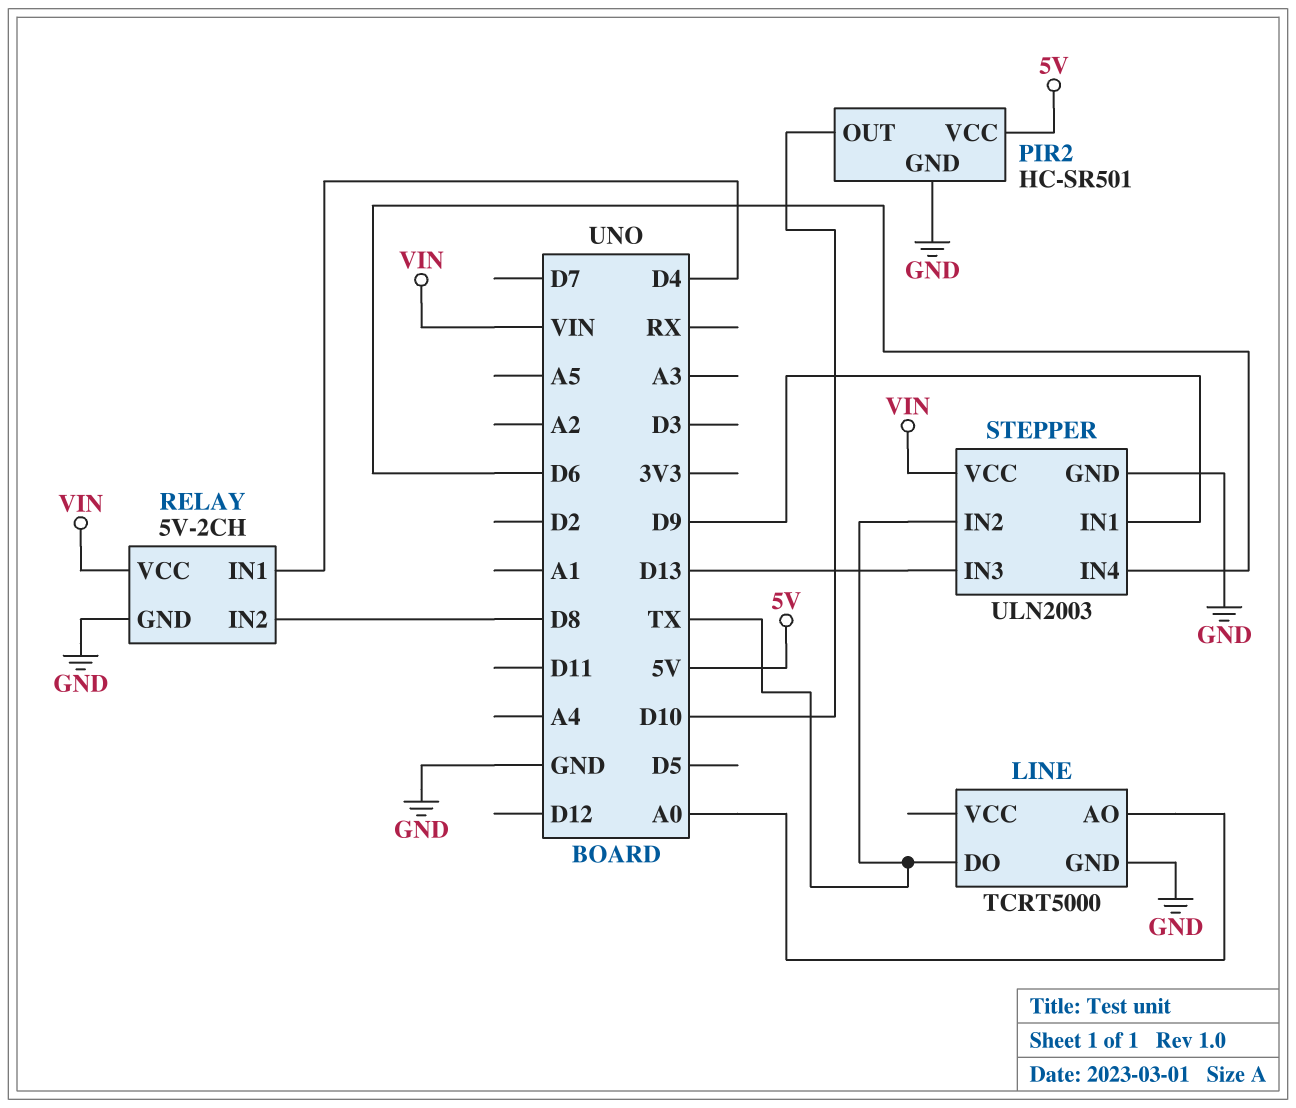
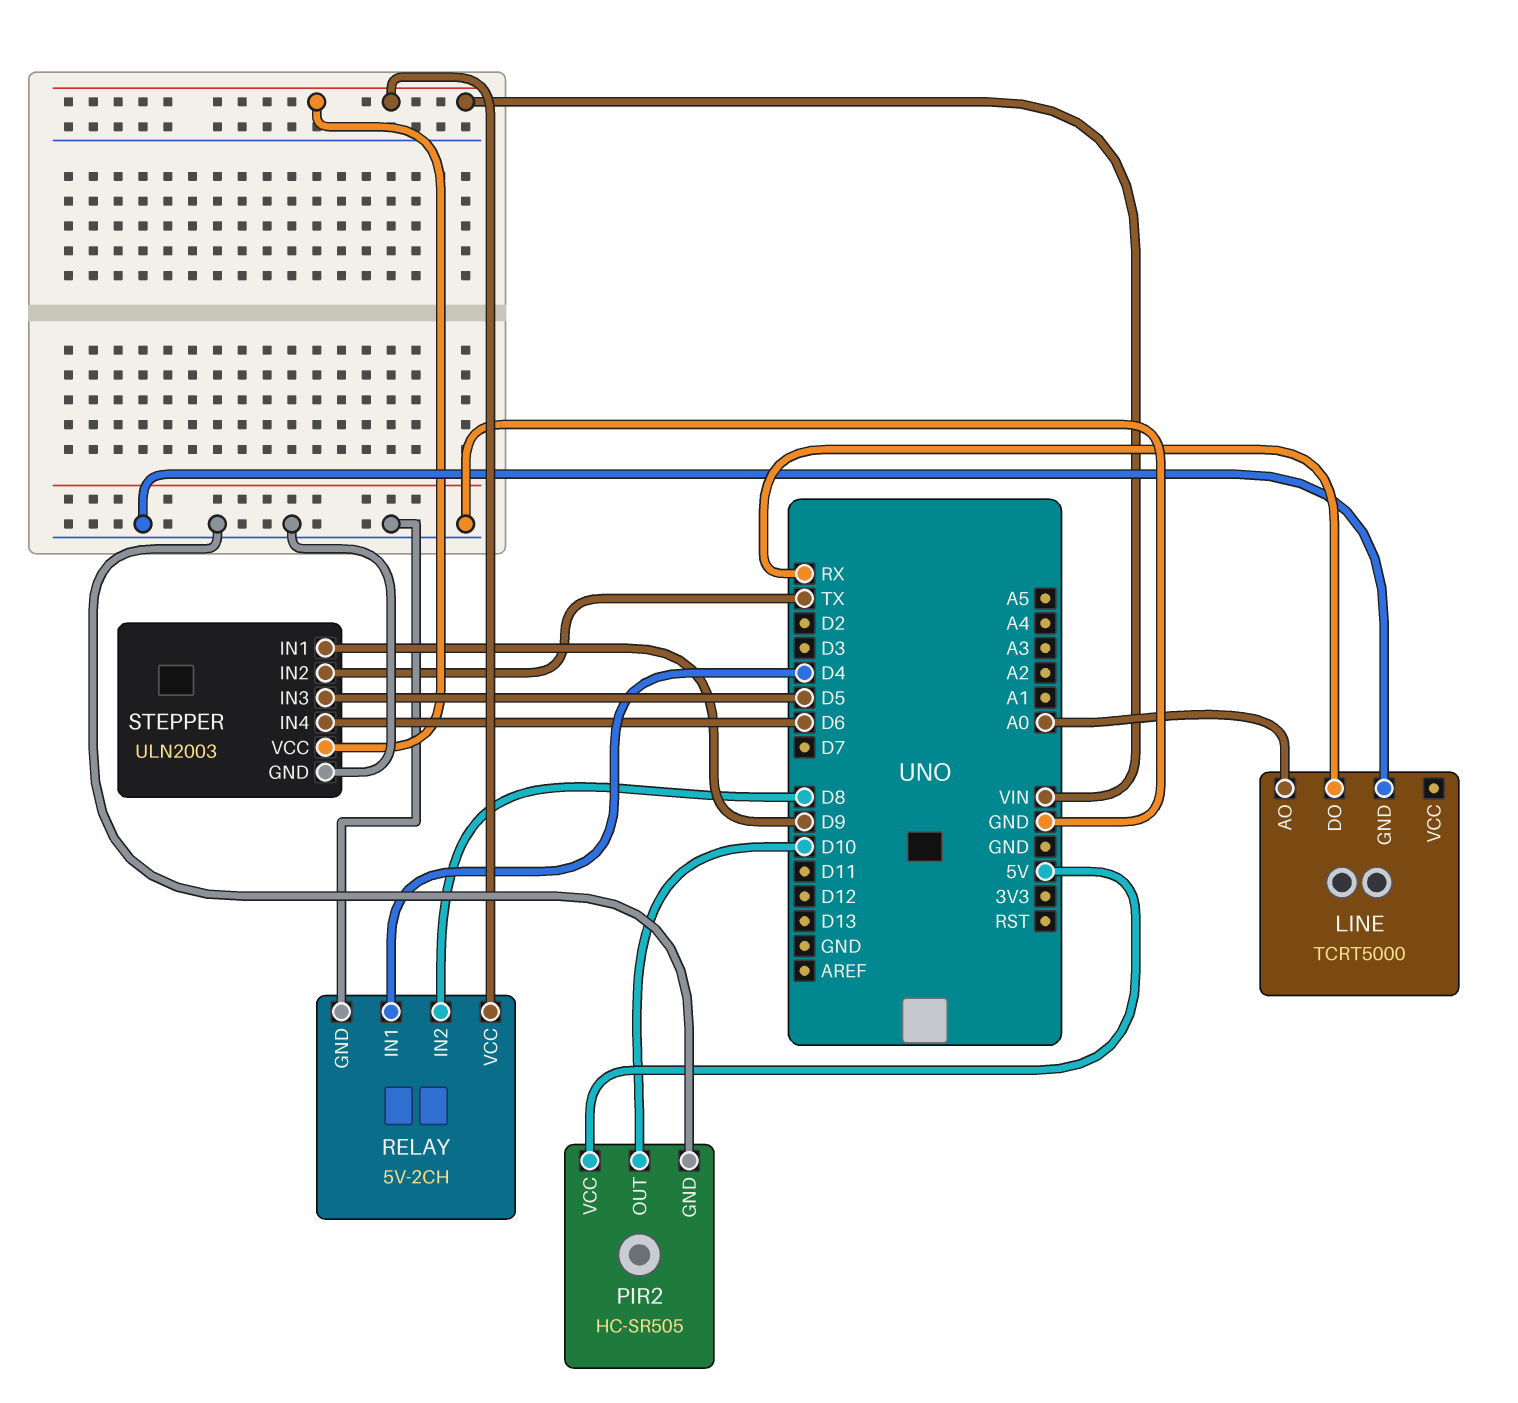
LINE pin DO: TX -> RX
PIR2: HC-SR501 -> HC-SR505
STEPPER pin IN3: D13 -> D5

